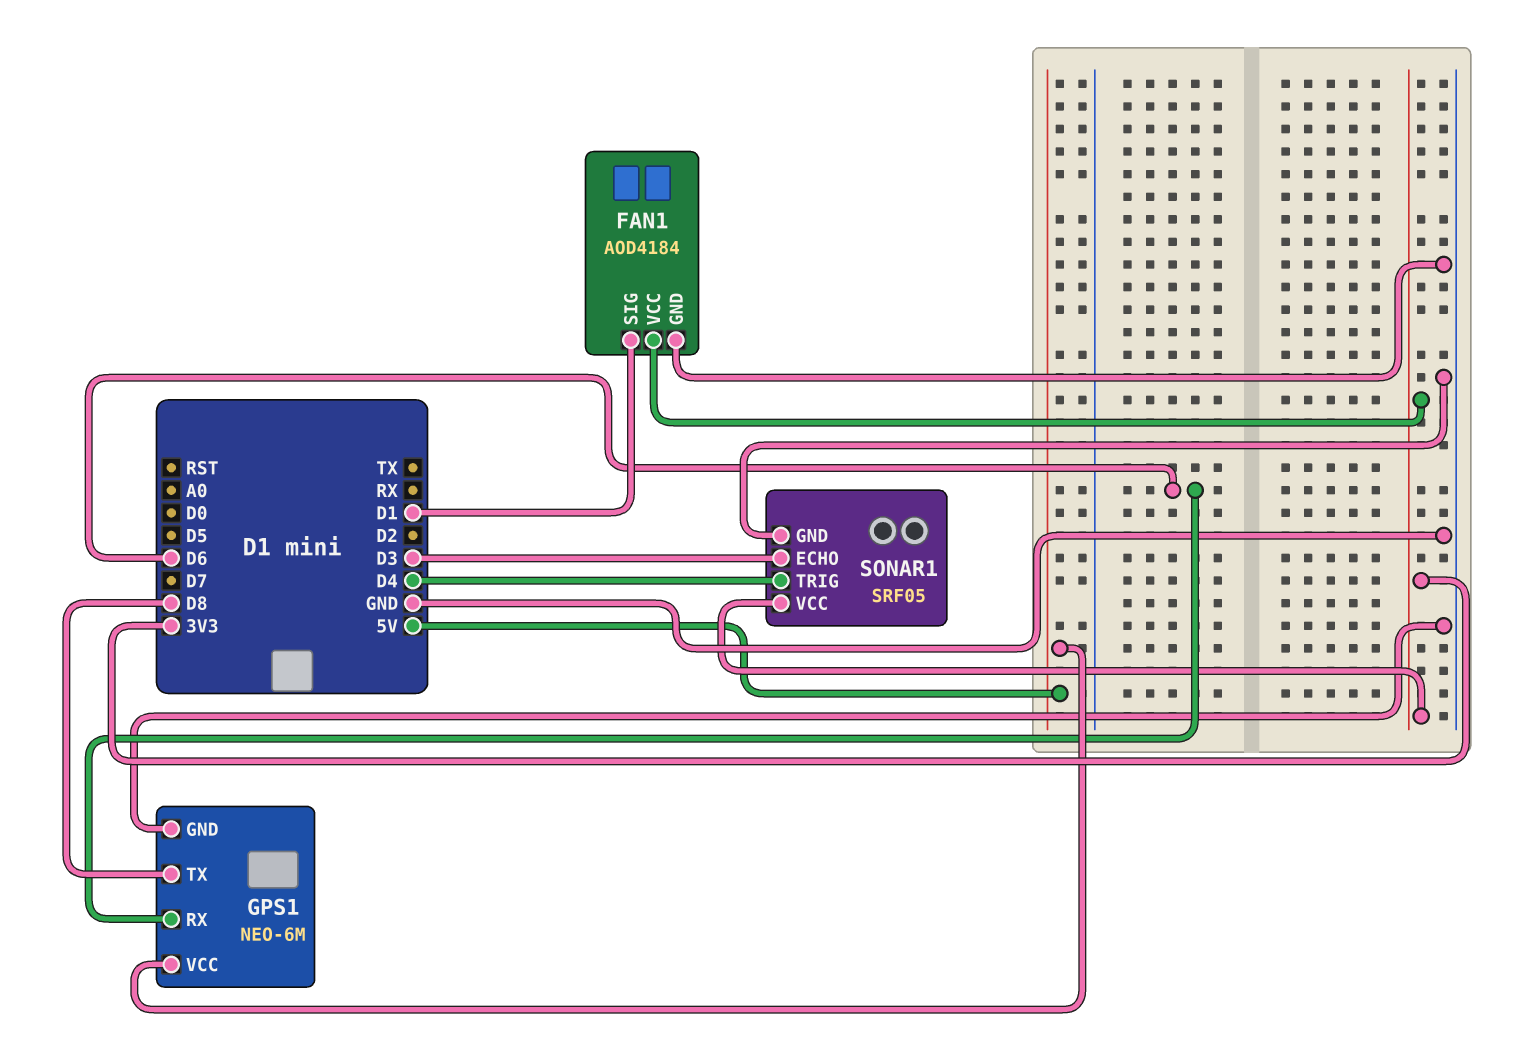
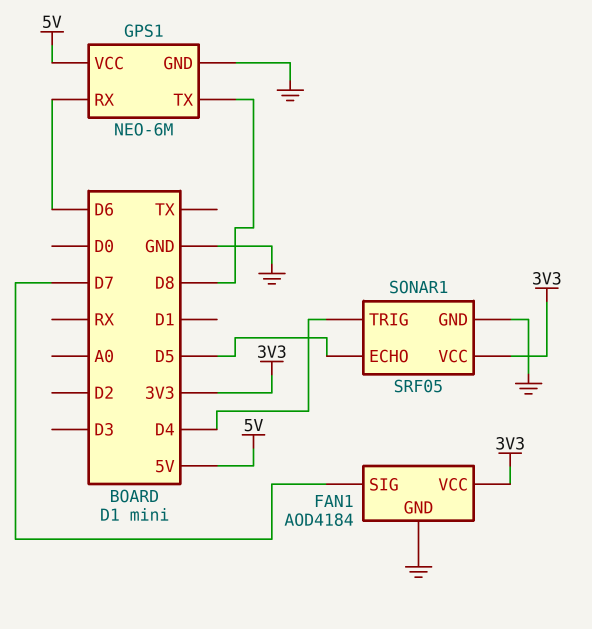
FAN1 pin SIG: D1 -> D7
SONAR1 pin ECHO: D3 -> D5

